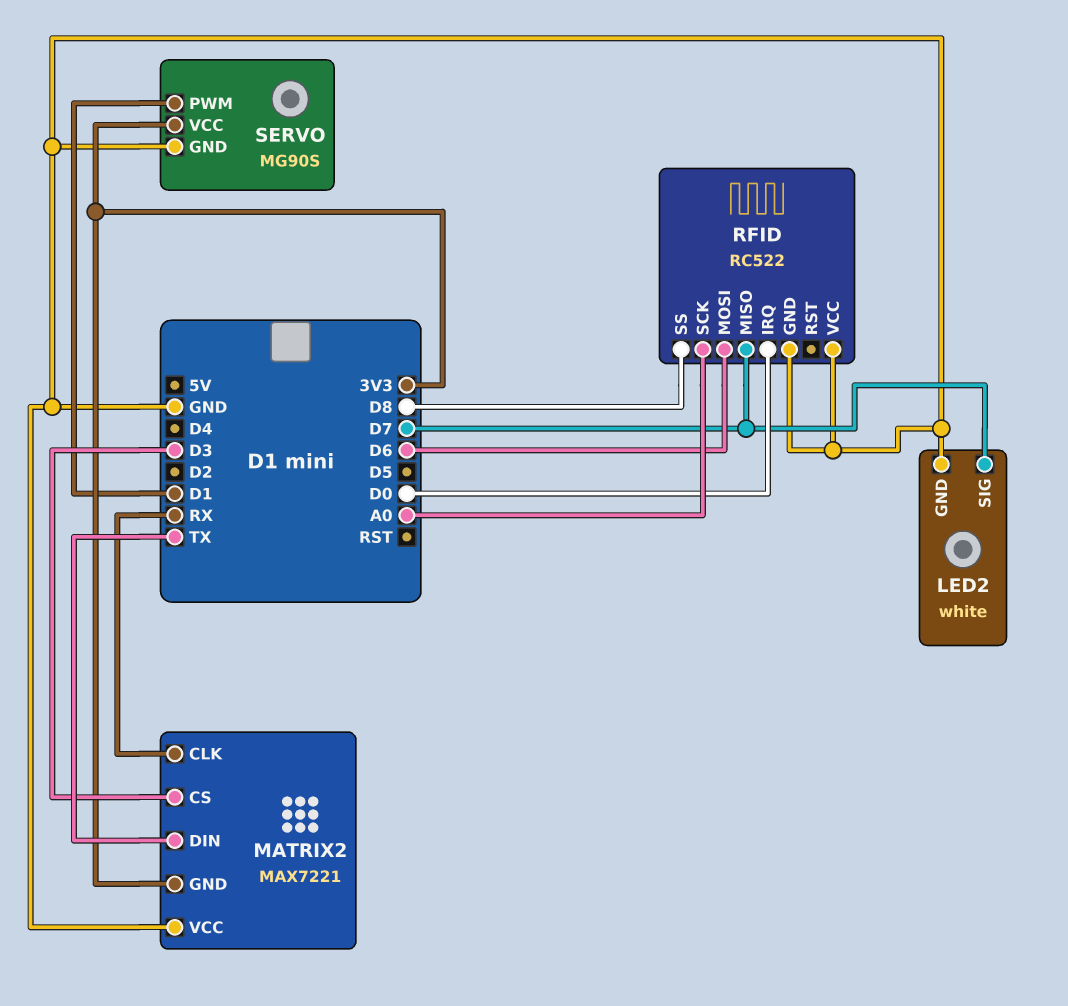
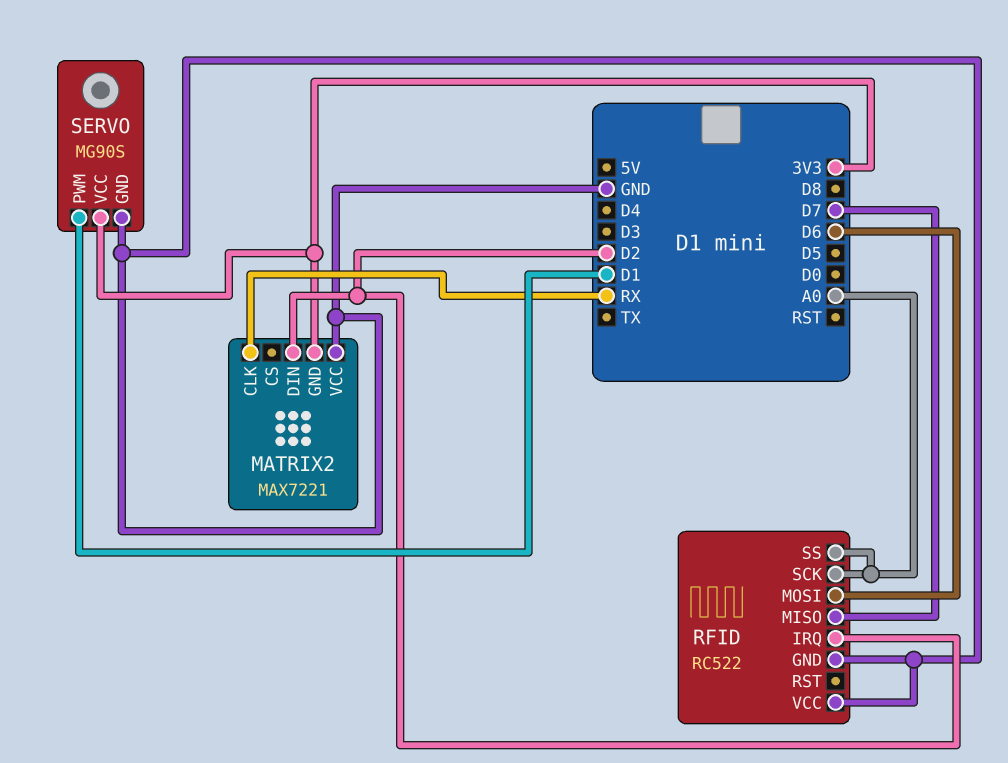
LED2: white -> none
LED2 pin GND: GND -> none
LED2 pin SIG: D7 -> none
MATRIX2 pin CS: D3 -> none
MATRIX2 pin DIN: TX -> D2
RFID pin IRQ: D0 -> D2
RFID pin SS: D8 -> A0

